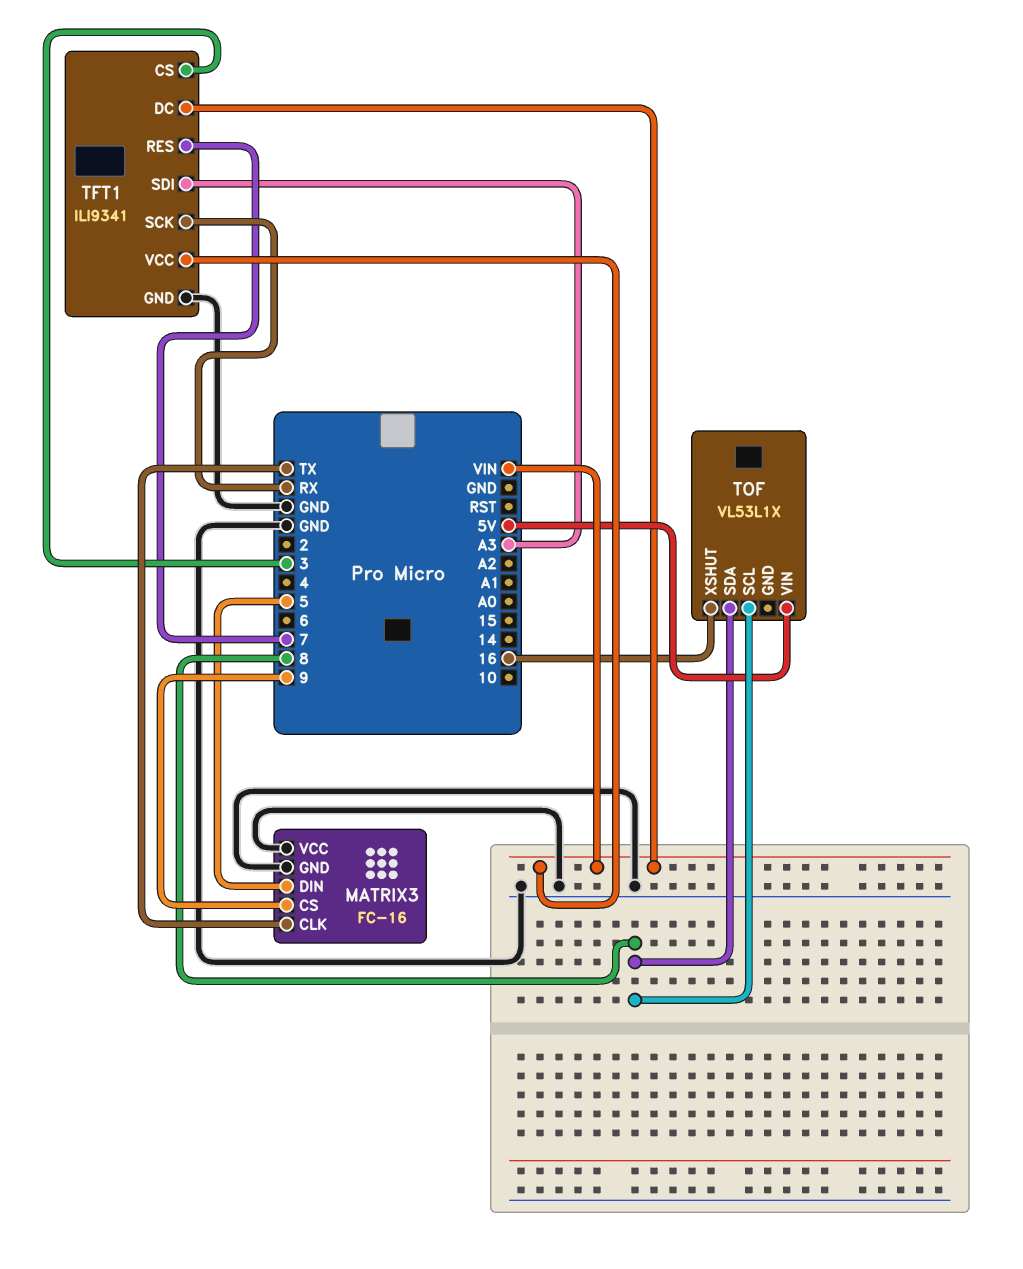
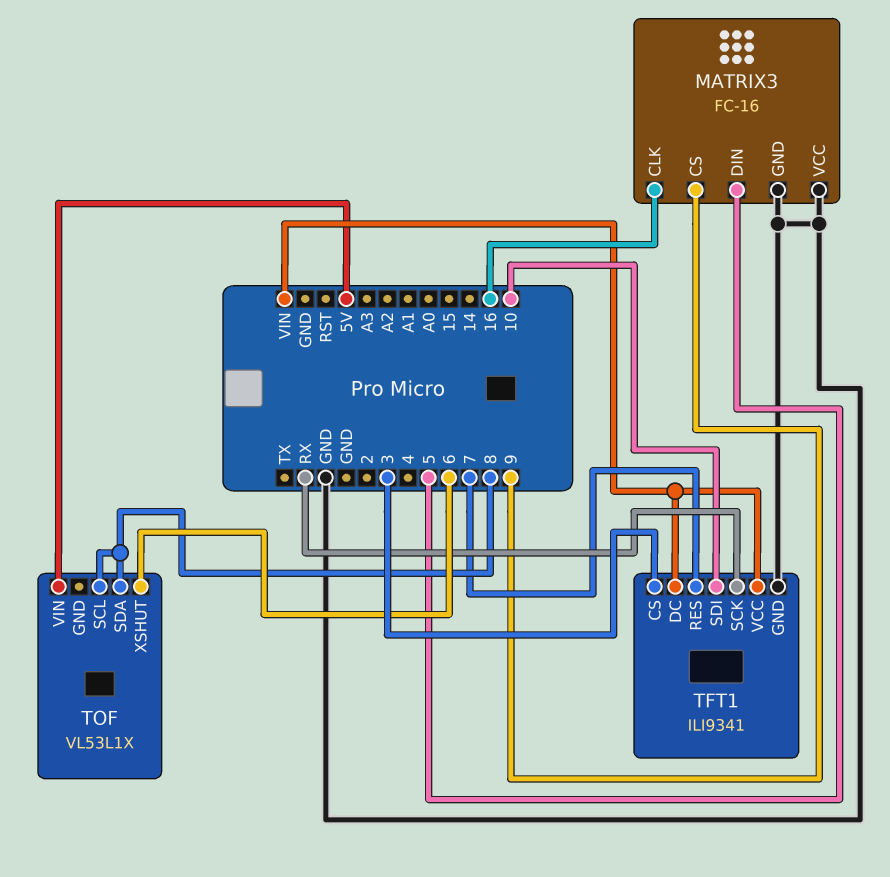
MATRIX3 pin CLK: TX -> 16
TFT1 pin SDI: A3 -> 10
TOF pin XSHUT: 16 -> 6

